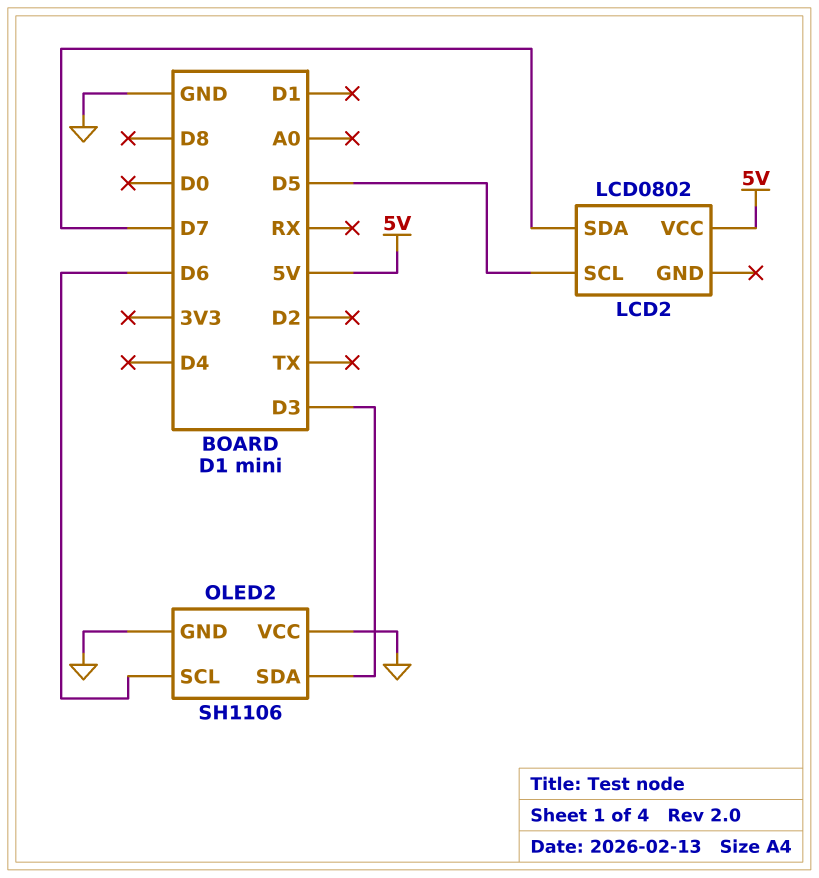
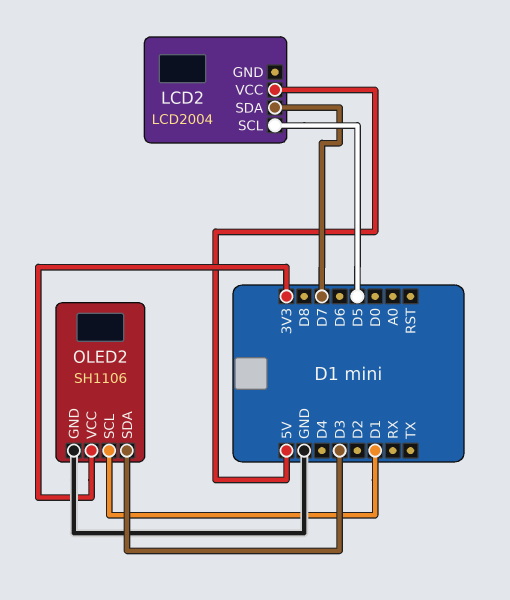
LCD2: LCD0802 -> LCD2004
OLED2 pin SCL: D6 -> D1
OLED2 pin VCC: GND -> 3V3

